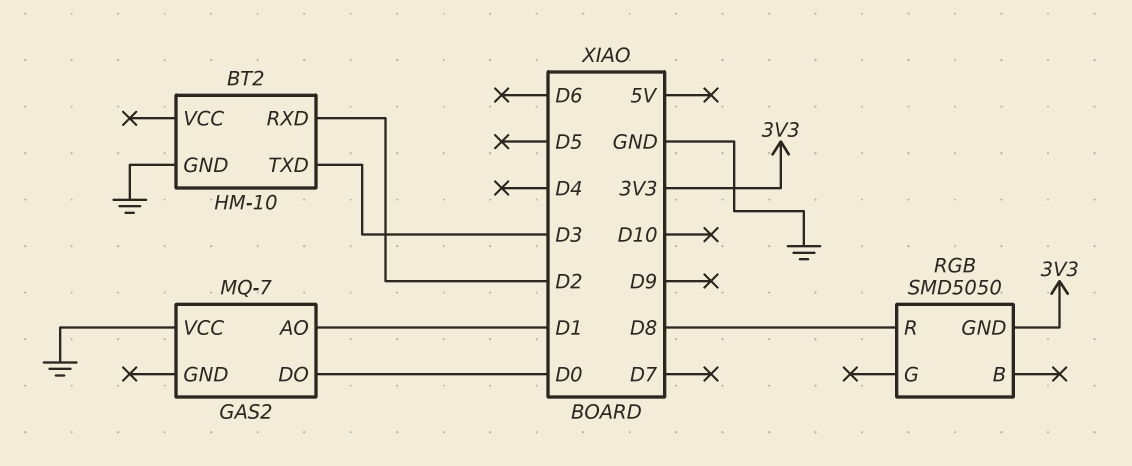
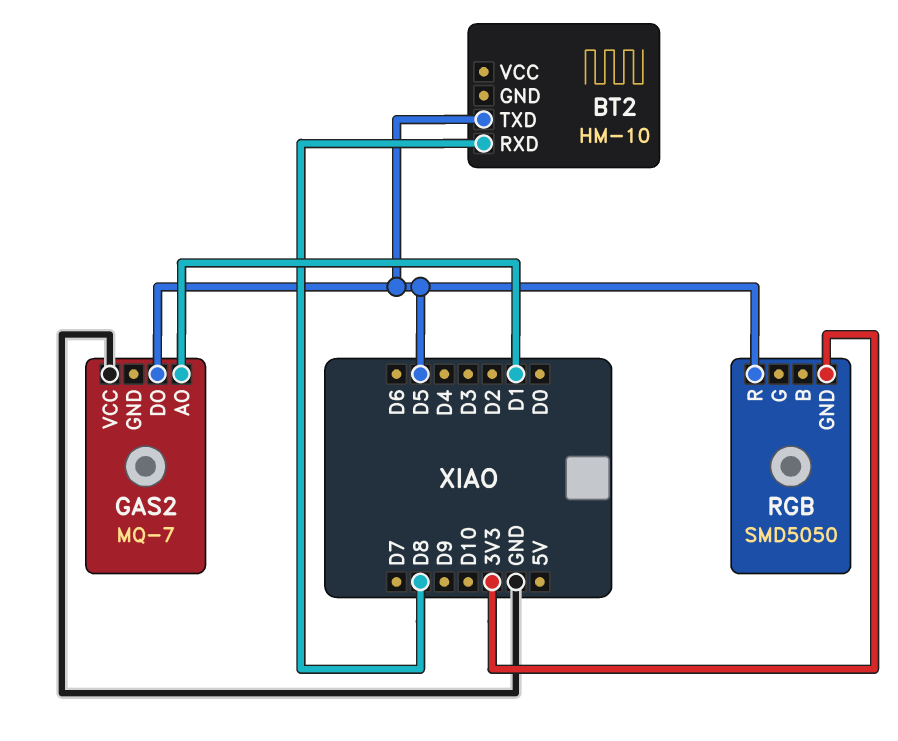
BT2 pin GND: GND -> none
BT2 pin RXD: D2 -> D8
BT2 pin TXD: D3 -> D5
GAS2 pin DO: D0 -> D5
RGB pin R: D8 -> D5

